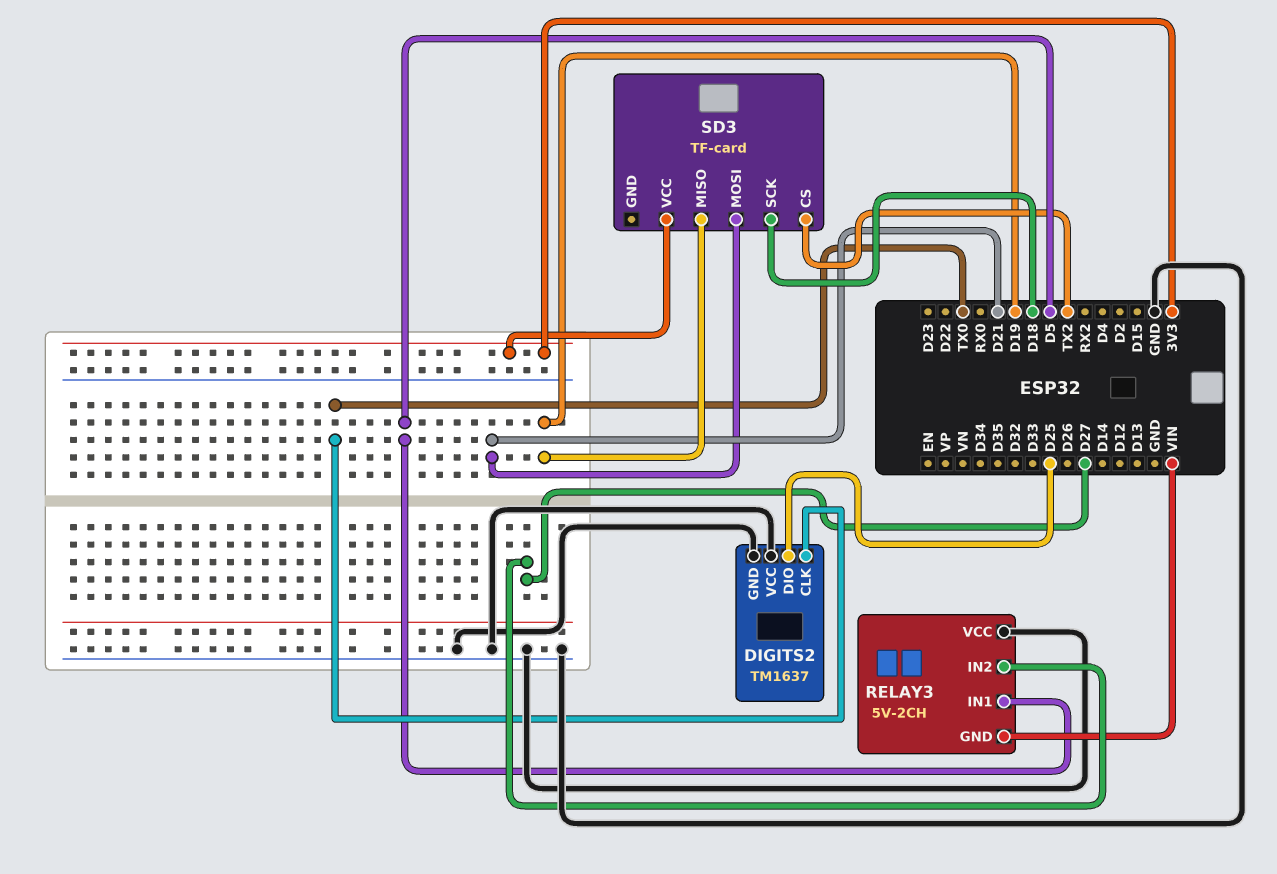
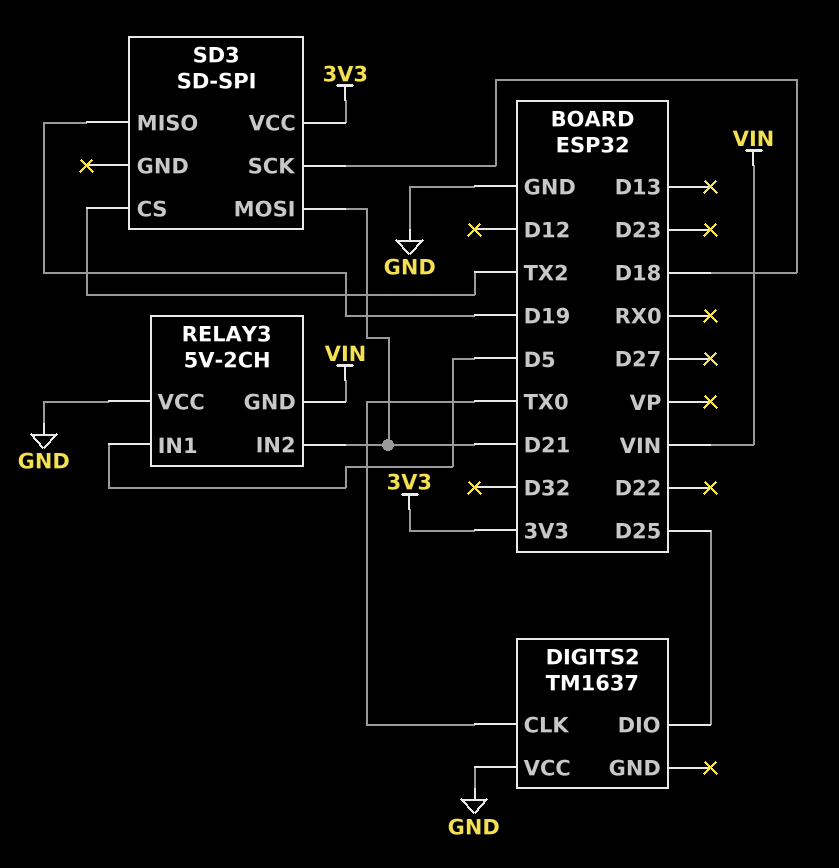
DIGITS2 pin GND: GND -> none
RELAY3 pin IN2: D27 -> D21
SD3: TF-card -> SD-SPI

